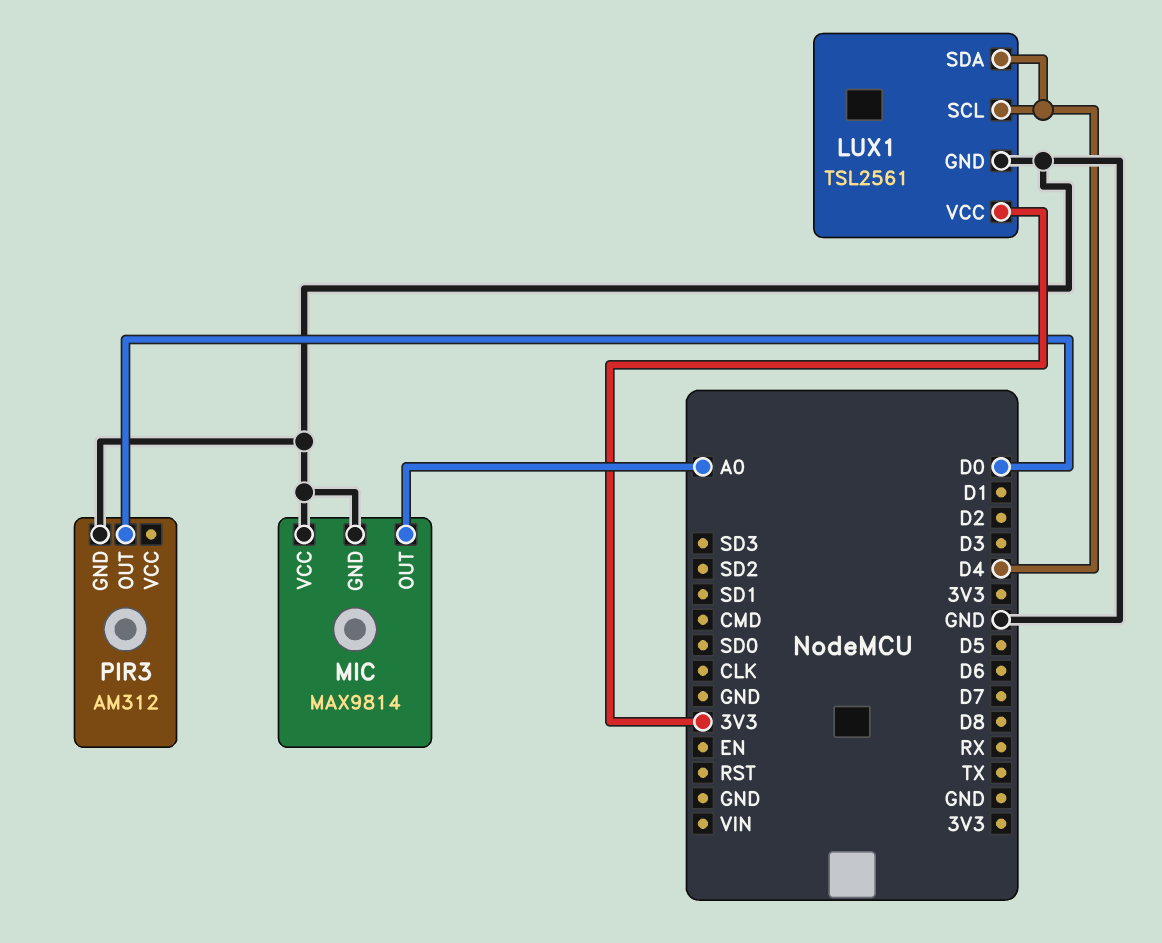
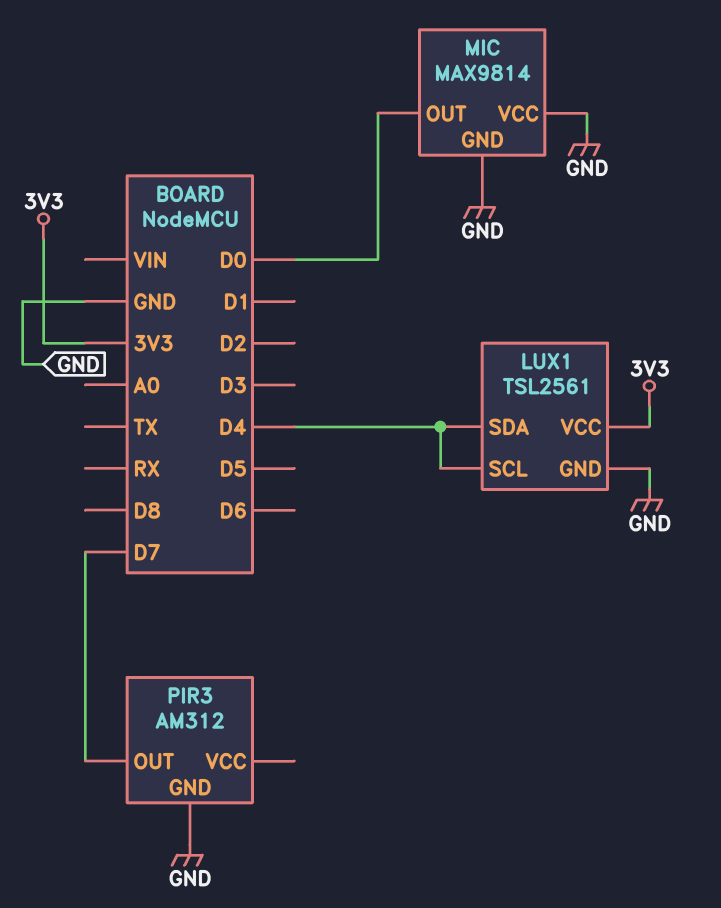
MIC pin OUT: A0 -> D0
PIR3 pin OUT: D0 -> D7

